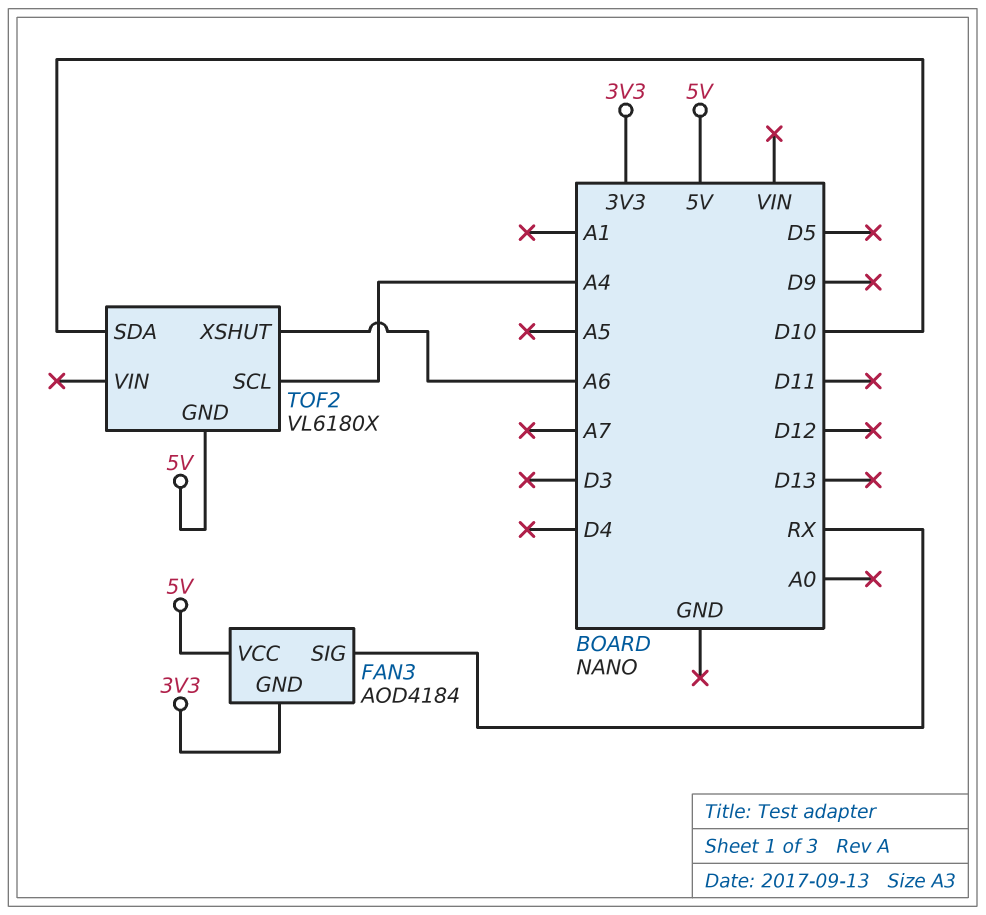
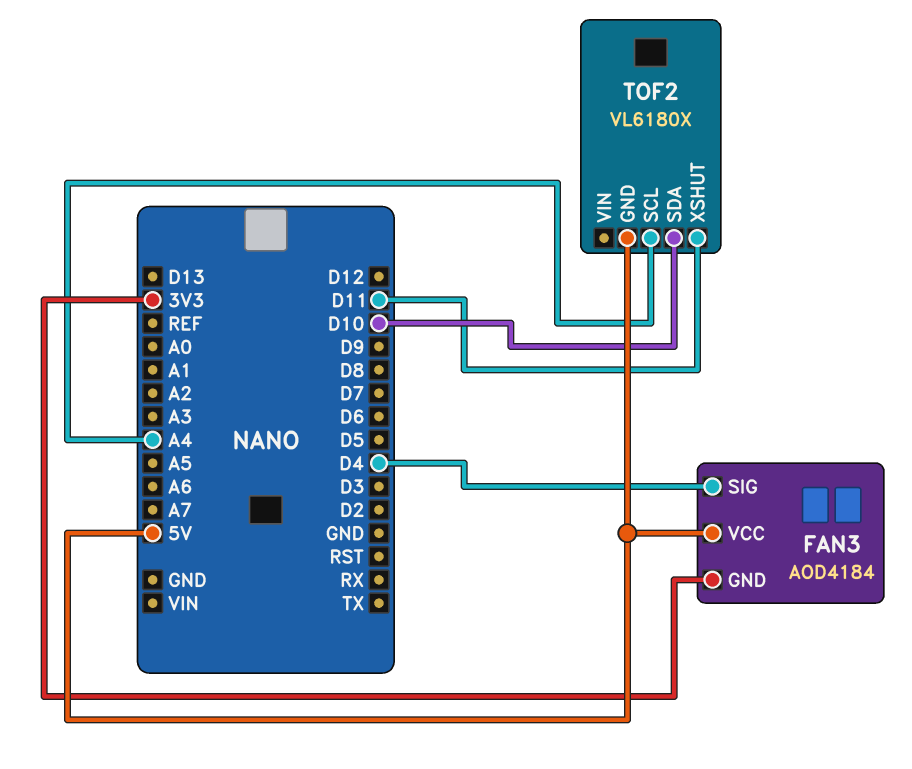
FAN3 pin SIG: RX -> D4
TOF2 pin XSHUT: A6 -> D11

